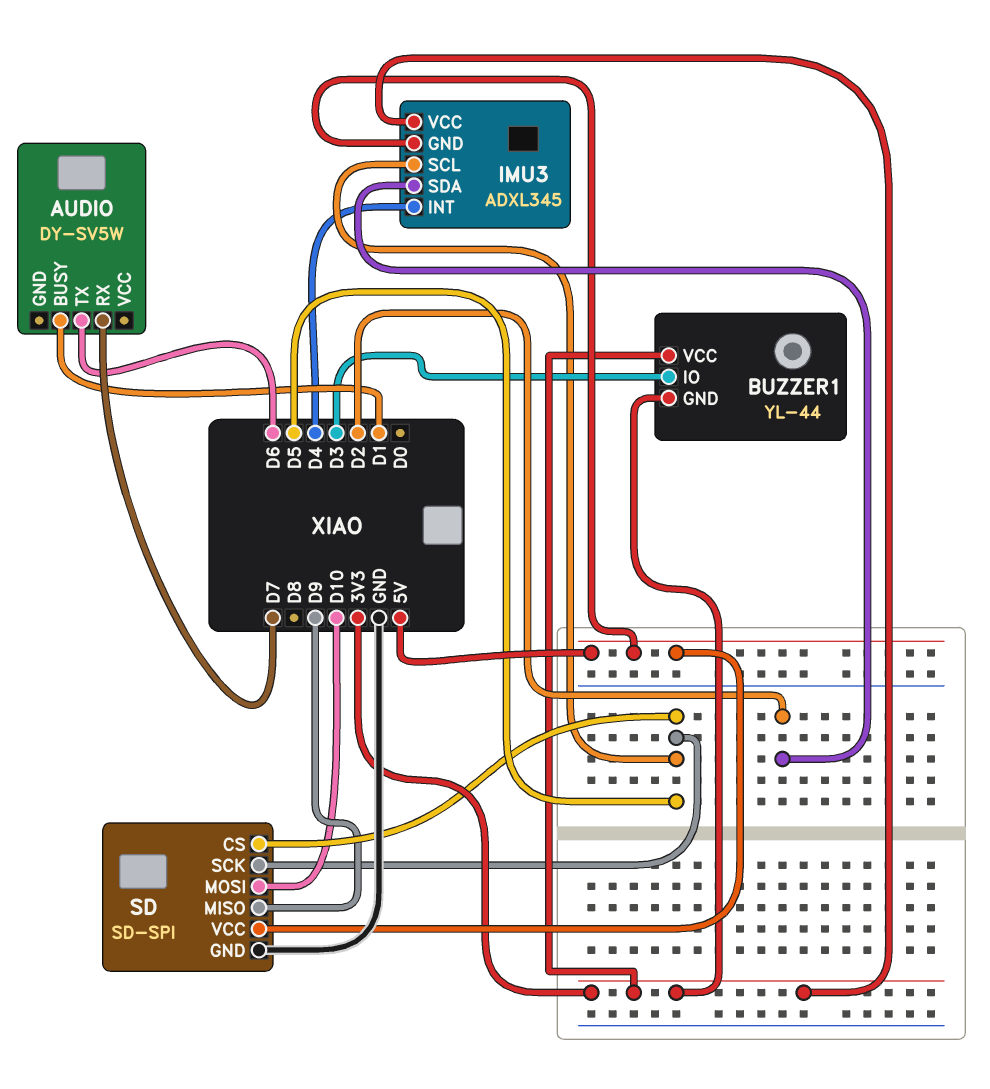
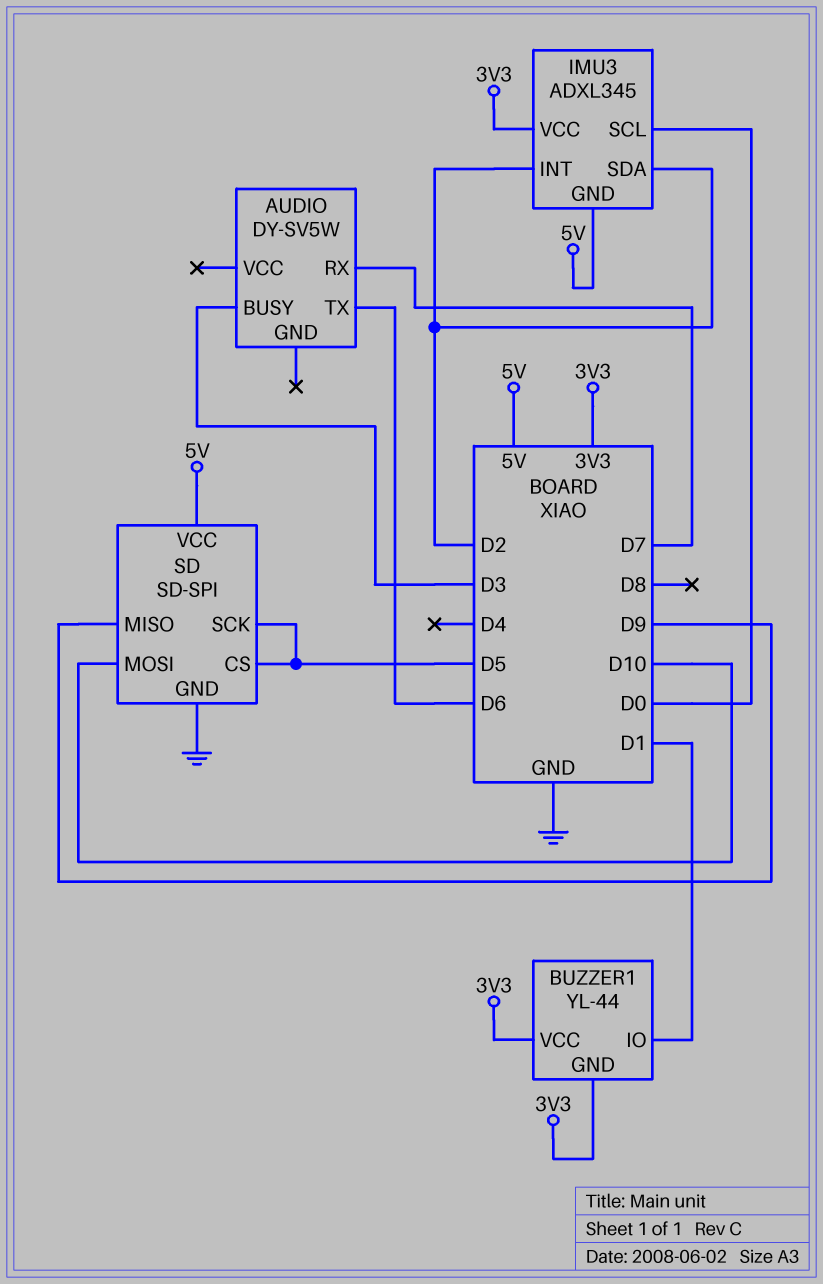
AUDIO pin BUSY: D1 -> D3
BUZZER1 pin IO: D3 -> D1
IMU3 pin INT: D4 -> D2
IMU3 pin SCL: D5 -> D0

